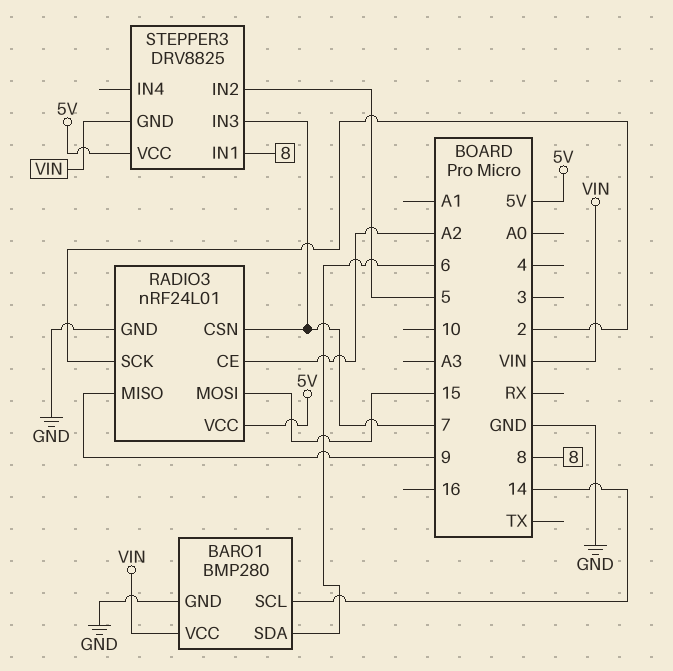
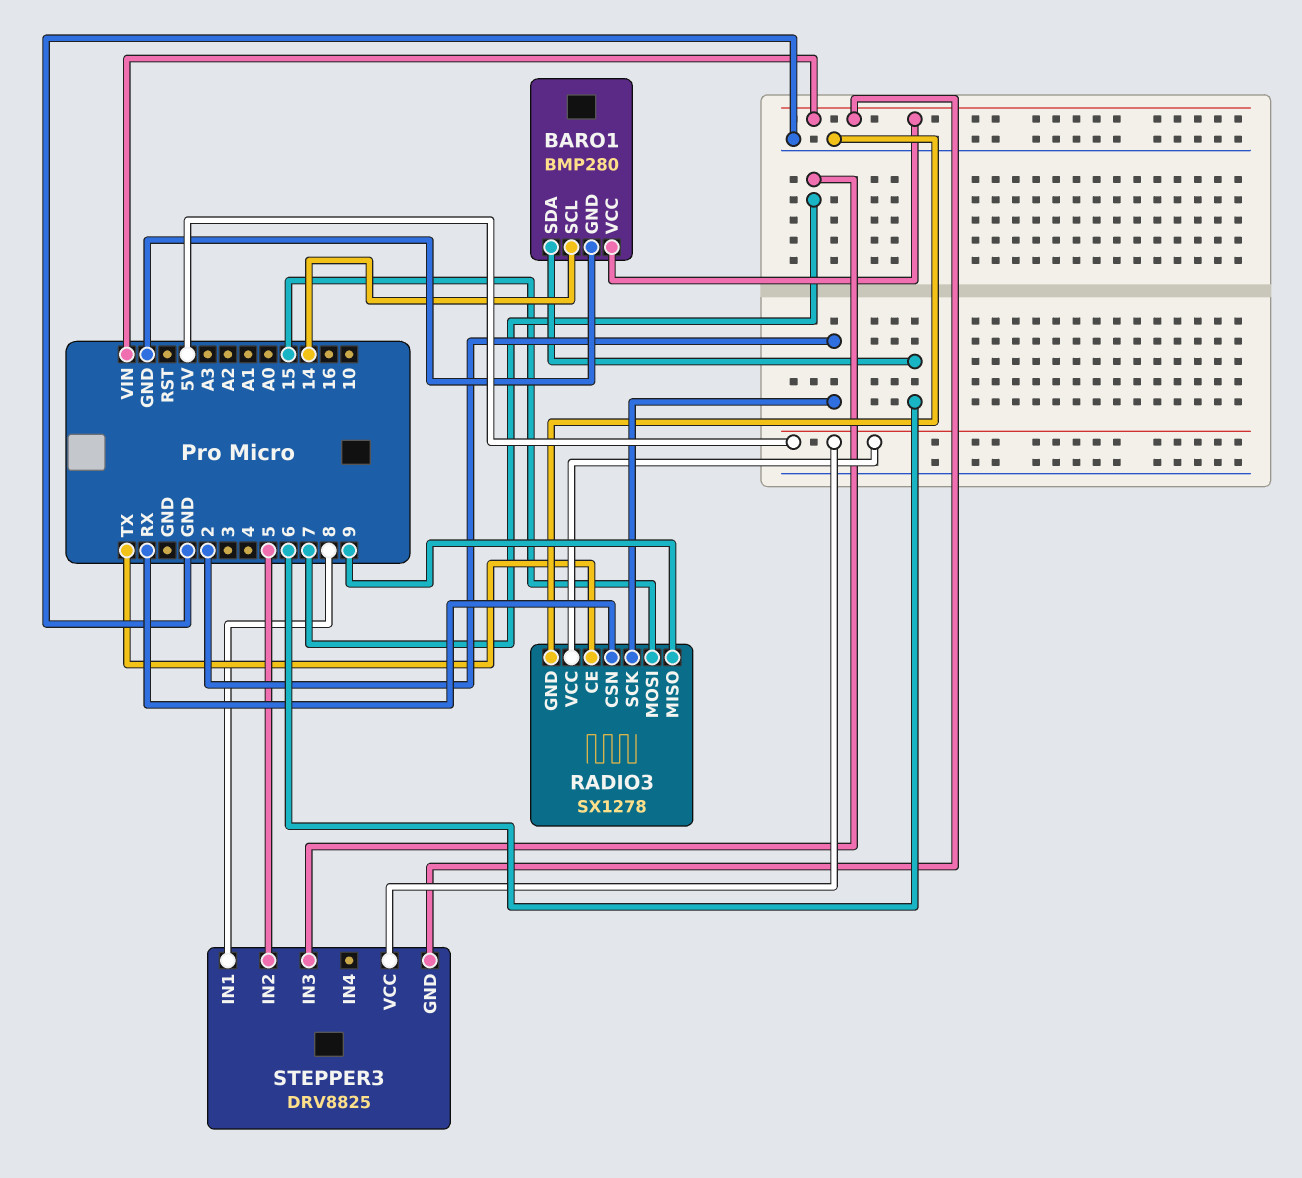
RADIO3: nRF24L01 -> SX1278
RADIO3 pin CE: A2 -> TX
RADIO3 pin CSN: 7 -> RX

